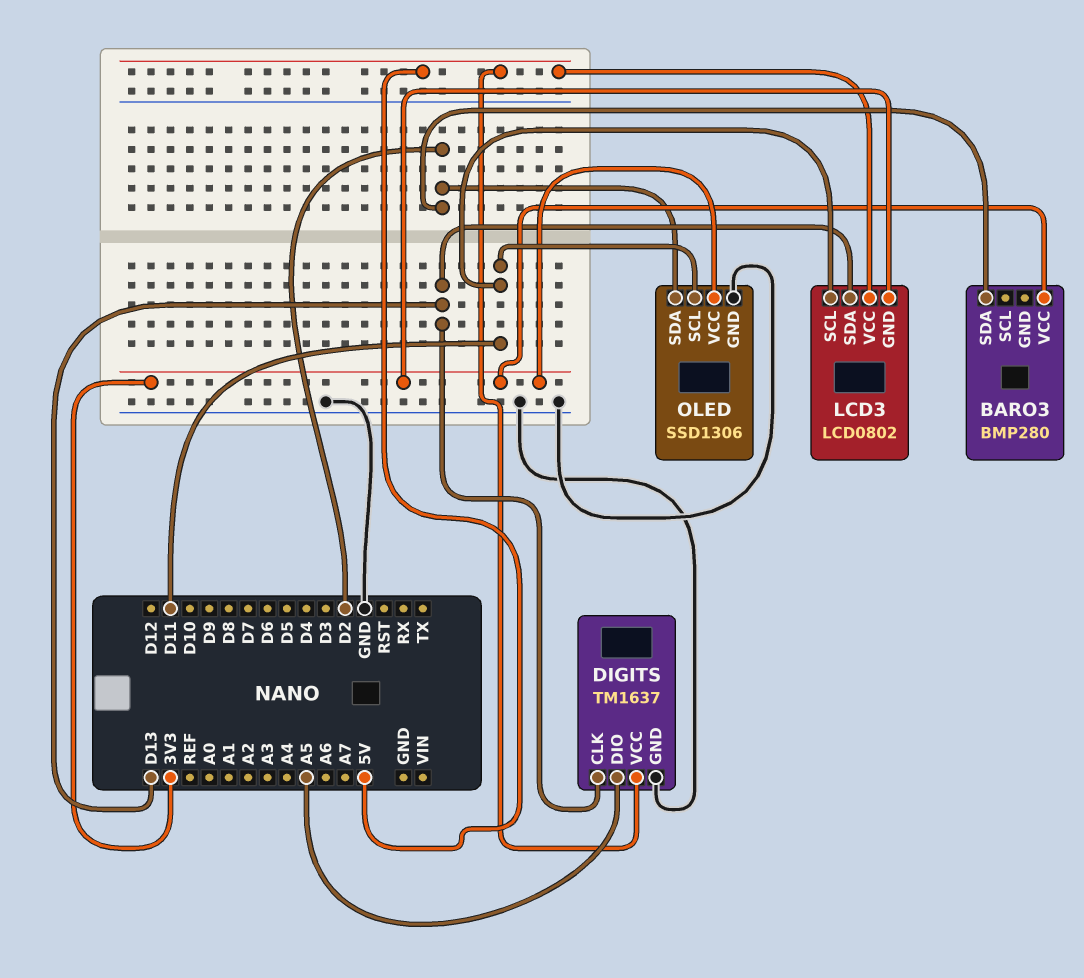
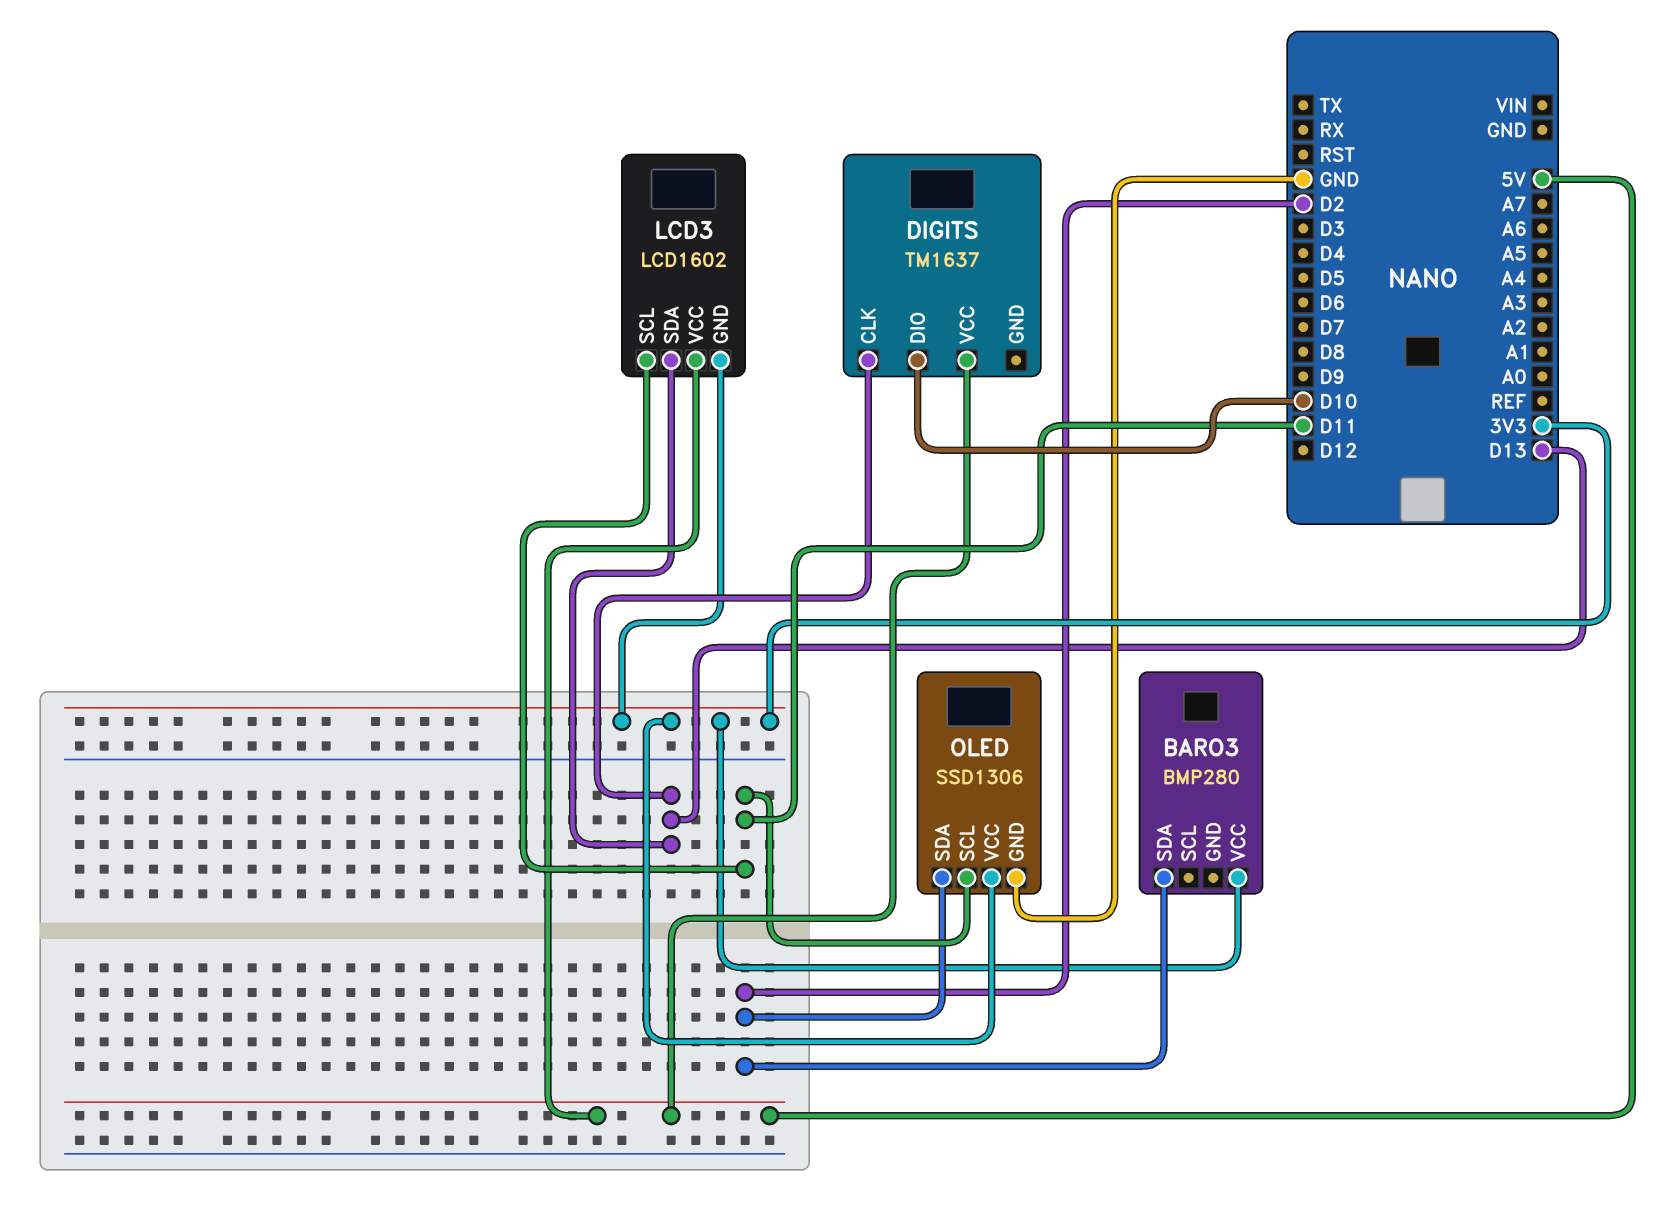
DIGITS pin DIO: A5 -> D10
DIGITS pin GND: GND -> none
LCD3: LCD0802 -> LCD1602

